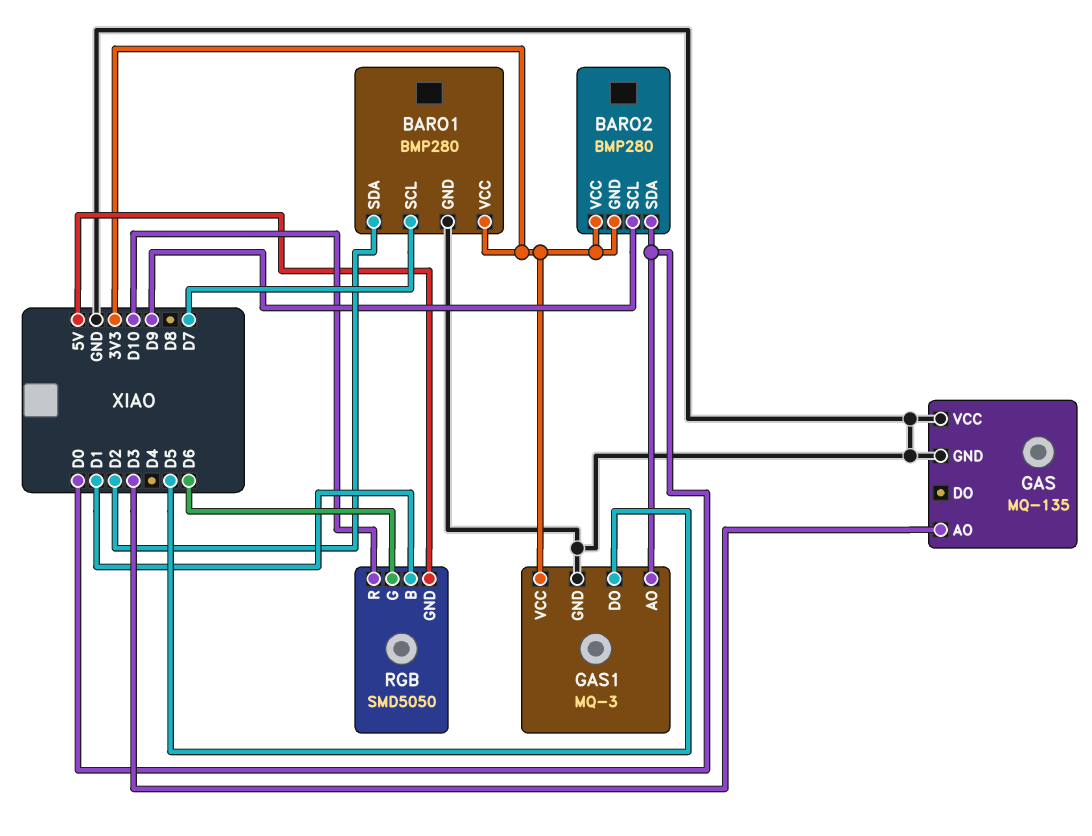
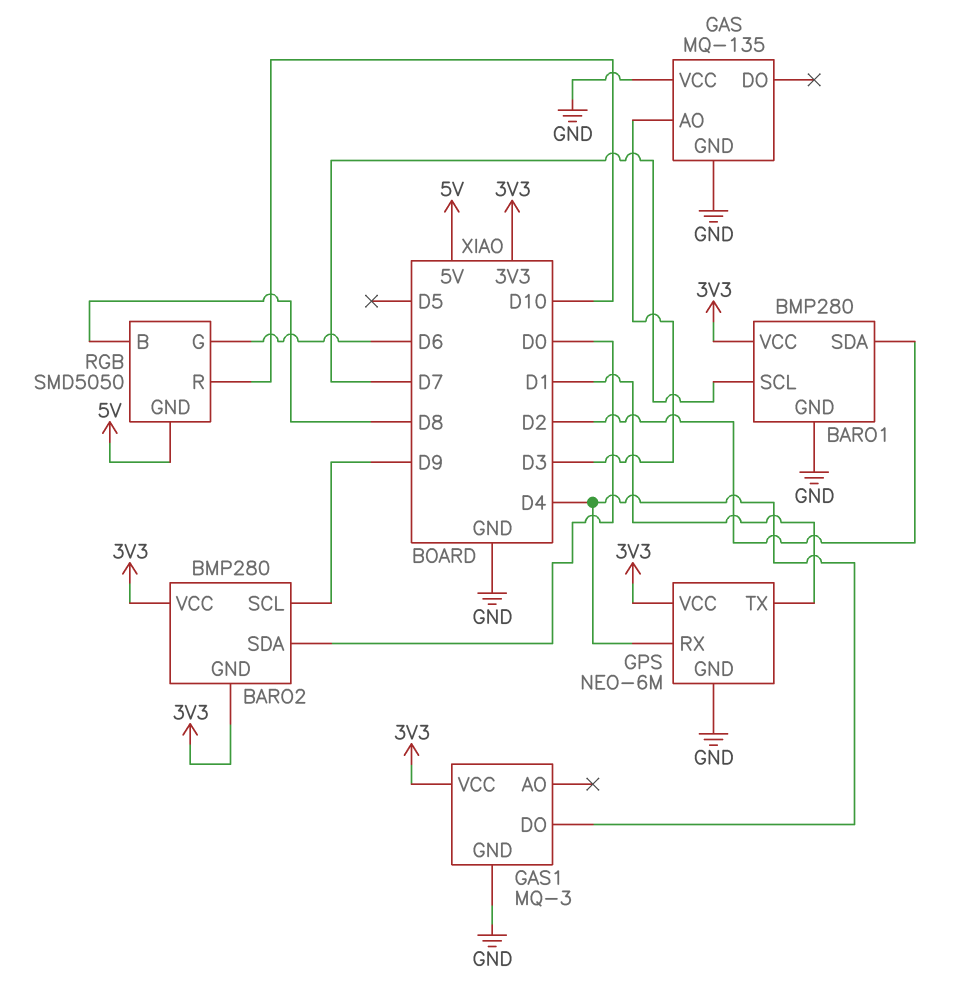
GAS1 pin AO: D0 -> none
GAS1 pin DO: D5 -> D4
GPS: none -> NEO-6M
GPS pin GND: none -> GND
GPS pin RX: none -> D4
GPS pin TX: none -> D1
GPS pin VCC: none -> 3V3
RGB pin B: D1 -> D8

